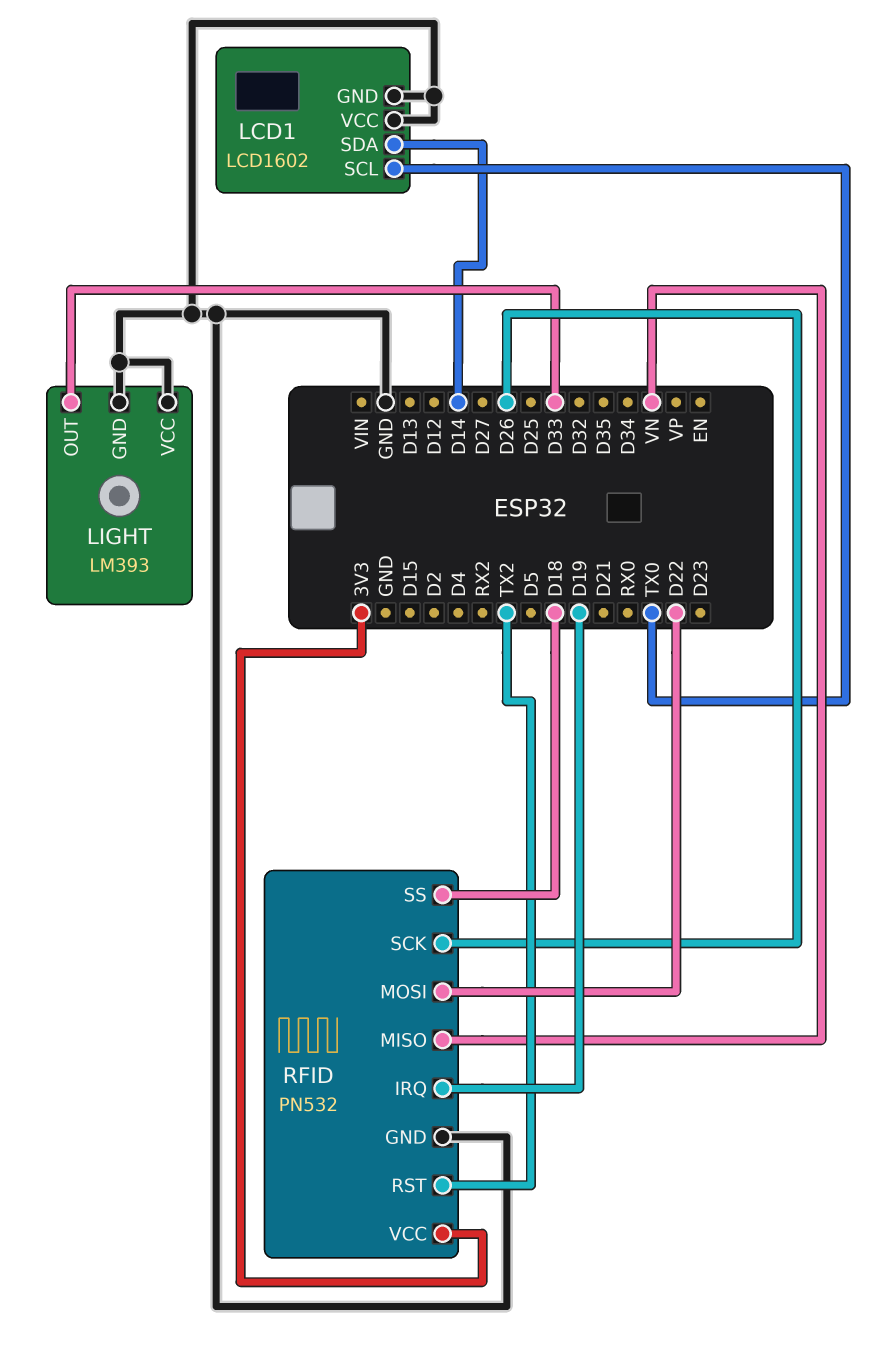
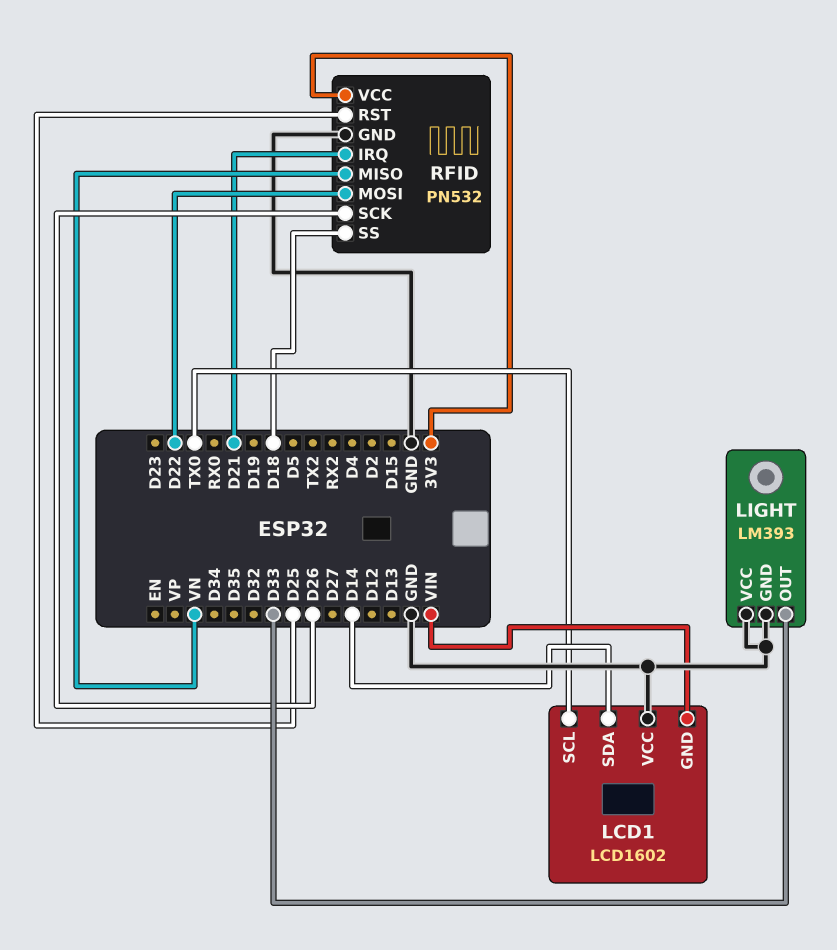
LCD1 pin GND: GND -> VIN
RFID pin IRQ: D19 -> D21
RFID pin RST: TX2 -> D25

